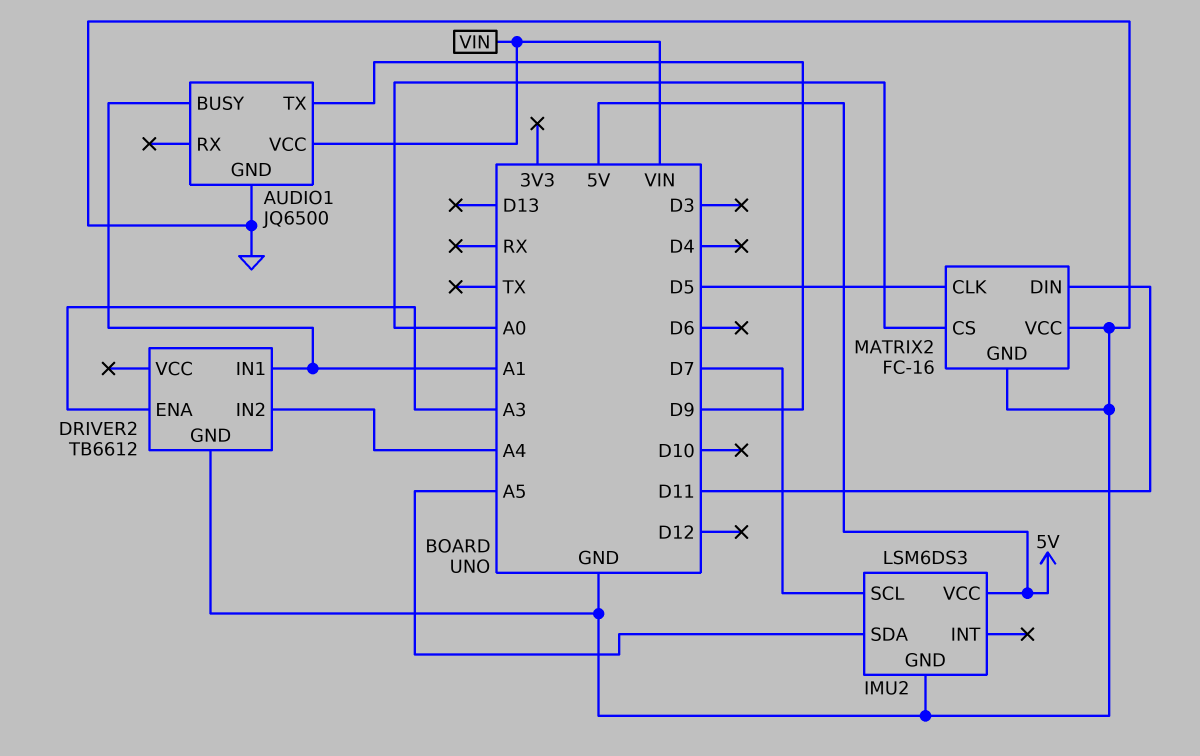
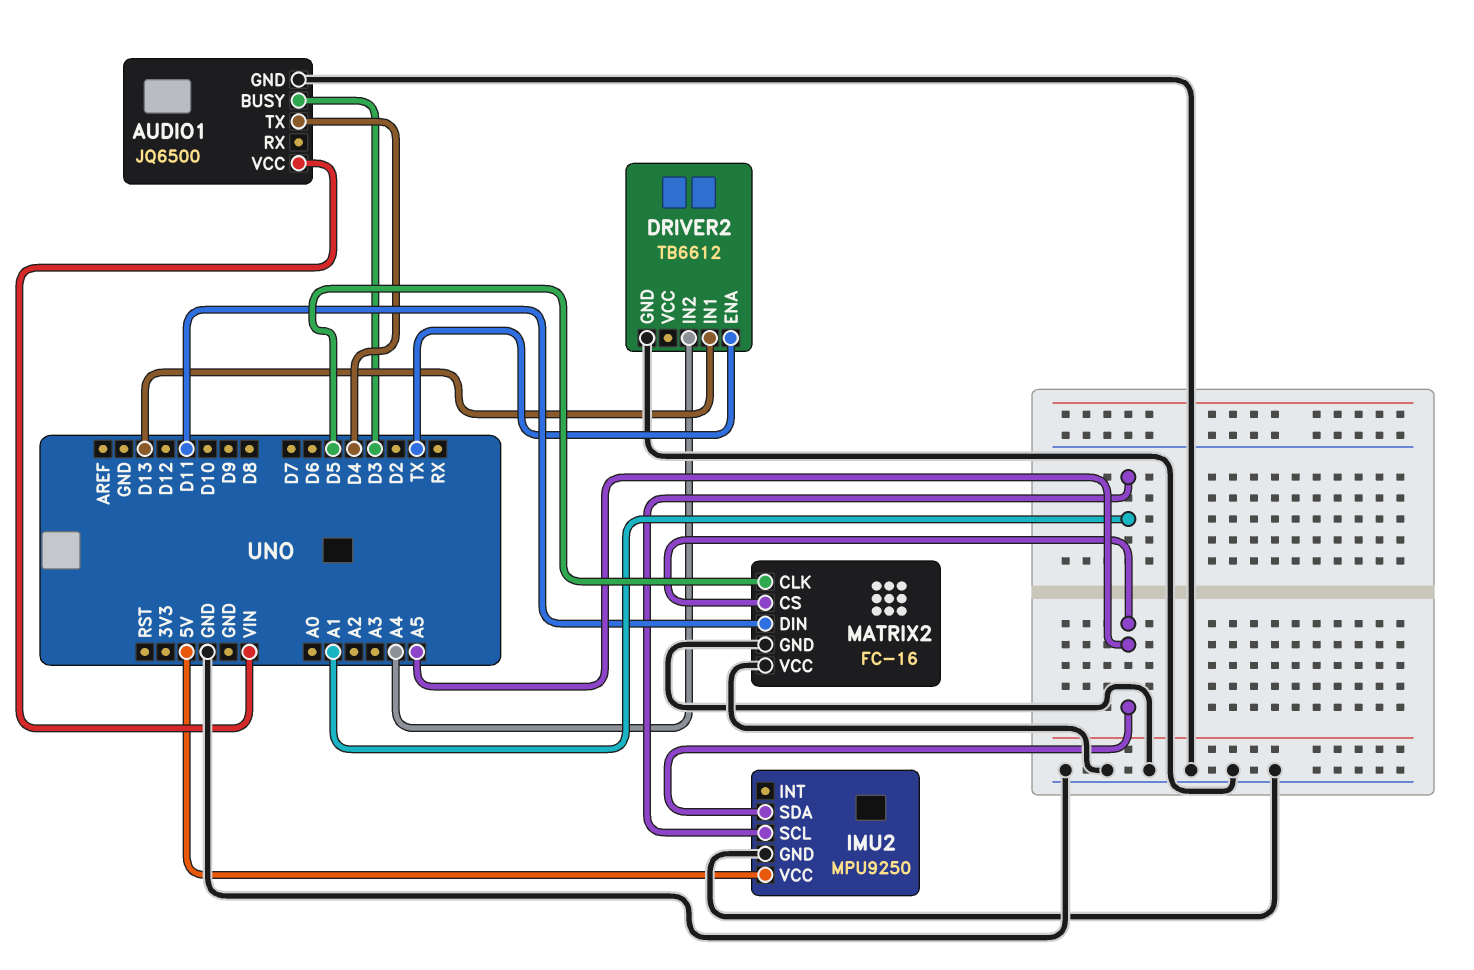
AUDIO1 pin BUSY: A1 -> D3
AUDIO1 pin TX: D9 -> D4
DRIVER2 pin ENA: A3 -> TX
DRIVER2 pin IN1: A1 -> D13
IMU2: LSM6DS3 -> MPU9250
IMU2 pin SCL: D7 -> A1
MATRIX2 pin CS: A0 -> A5

